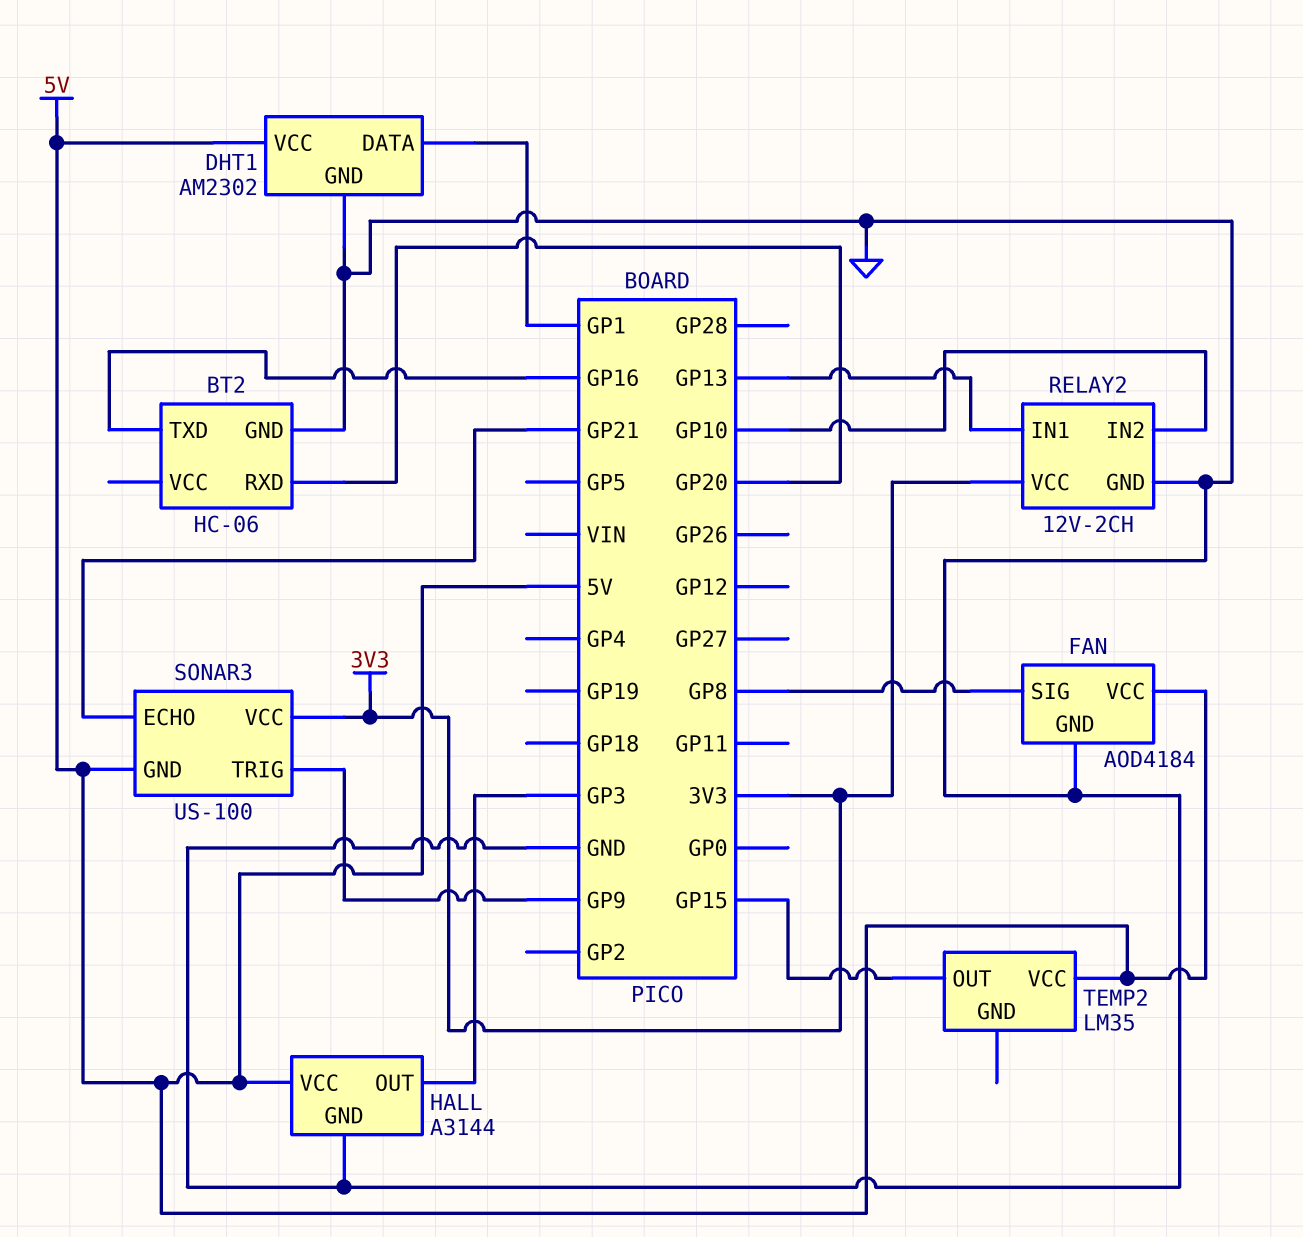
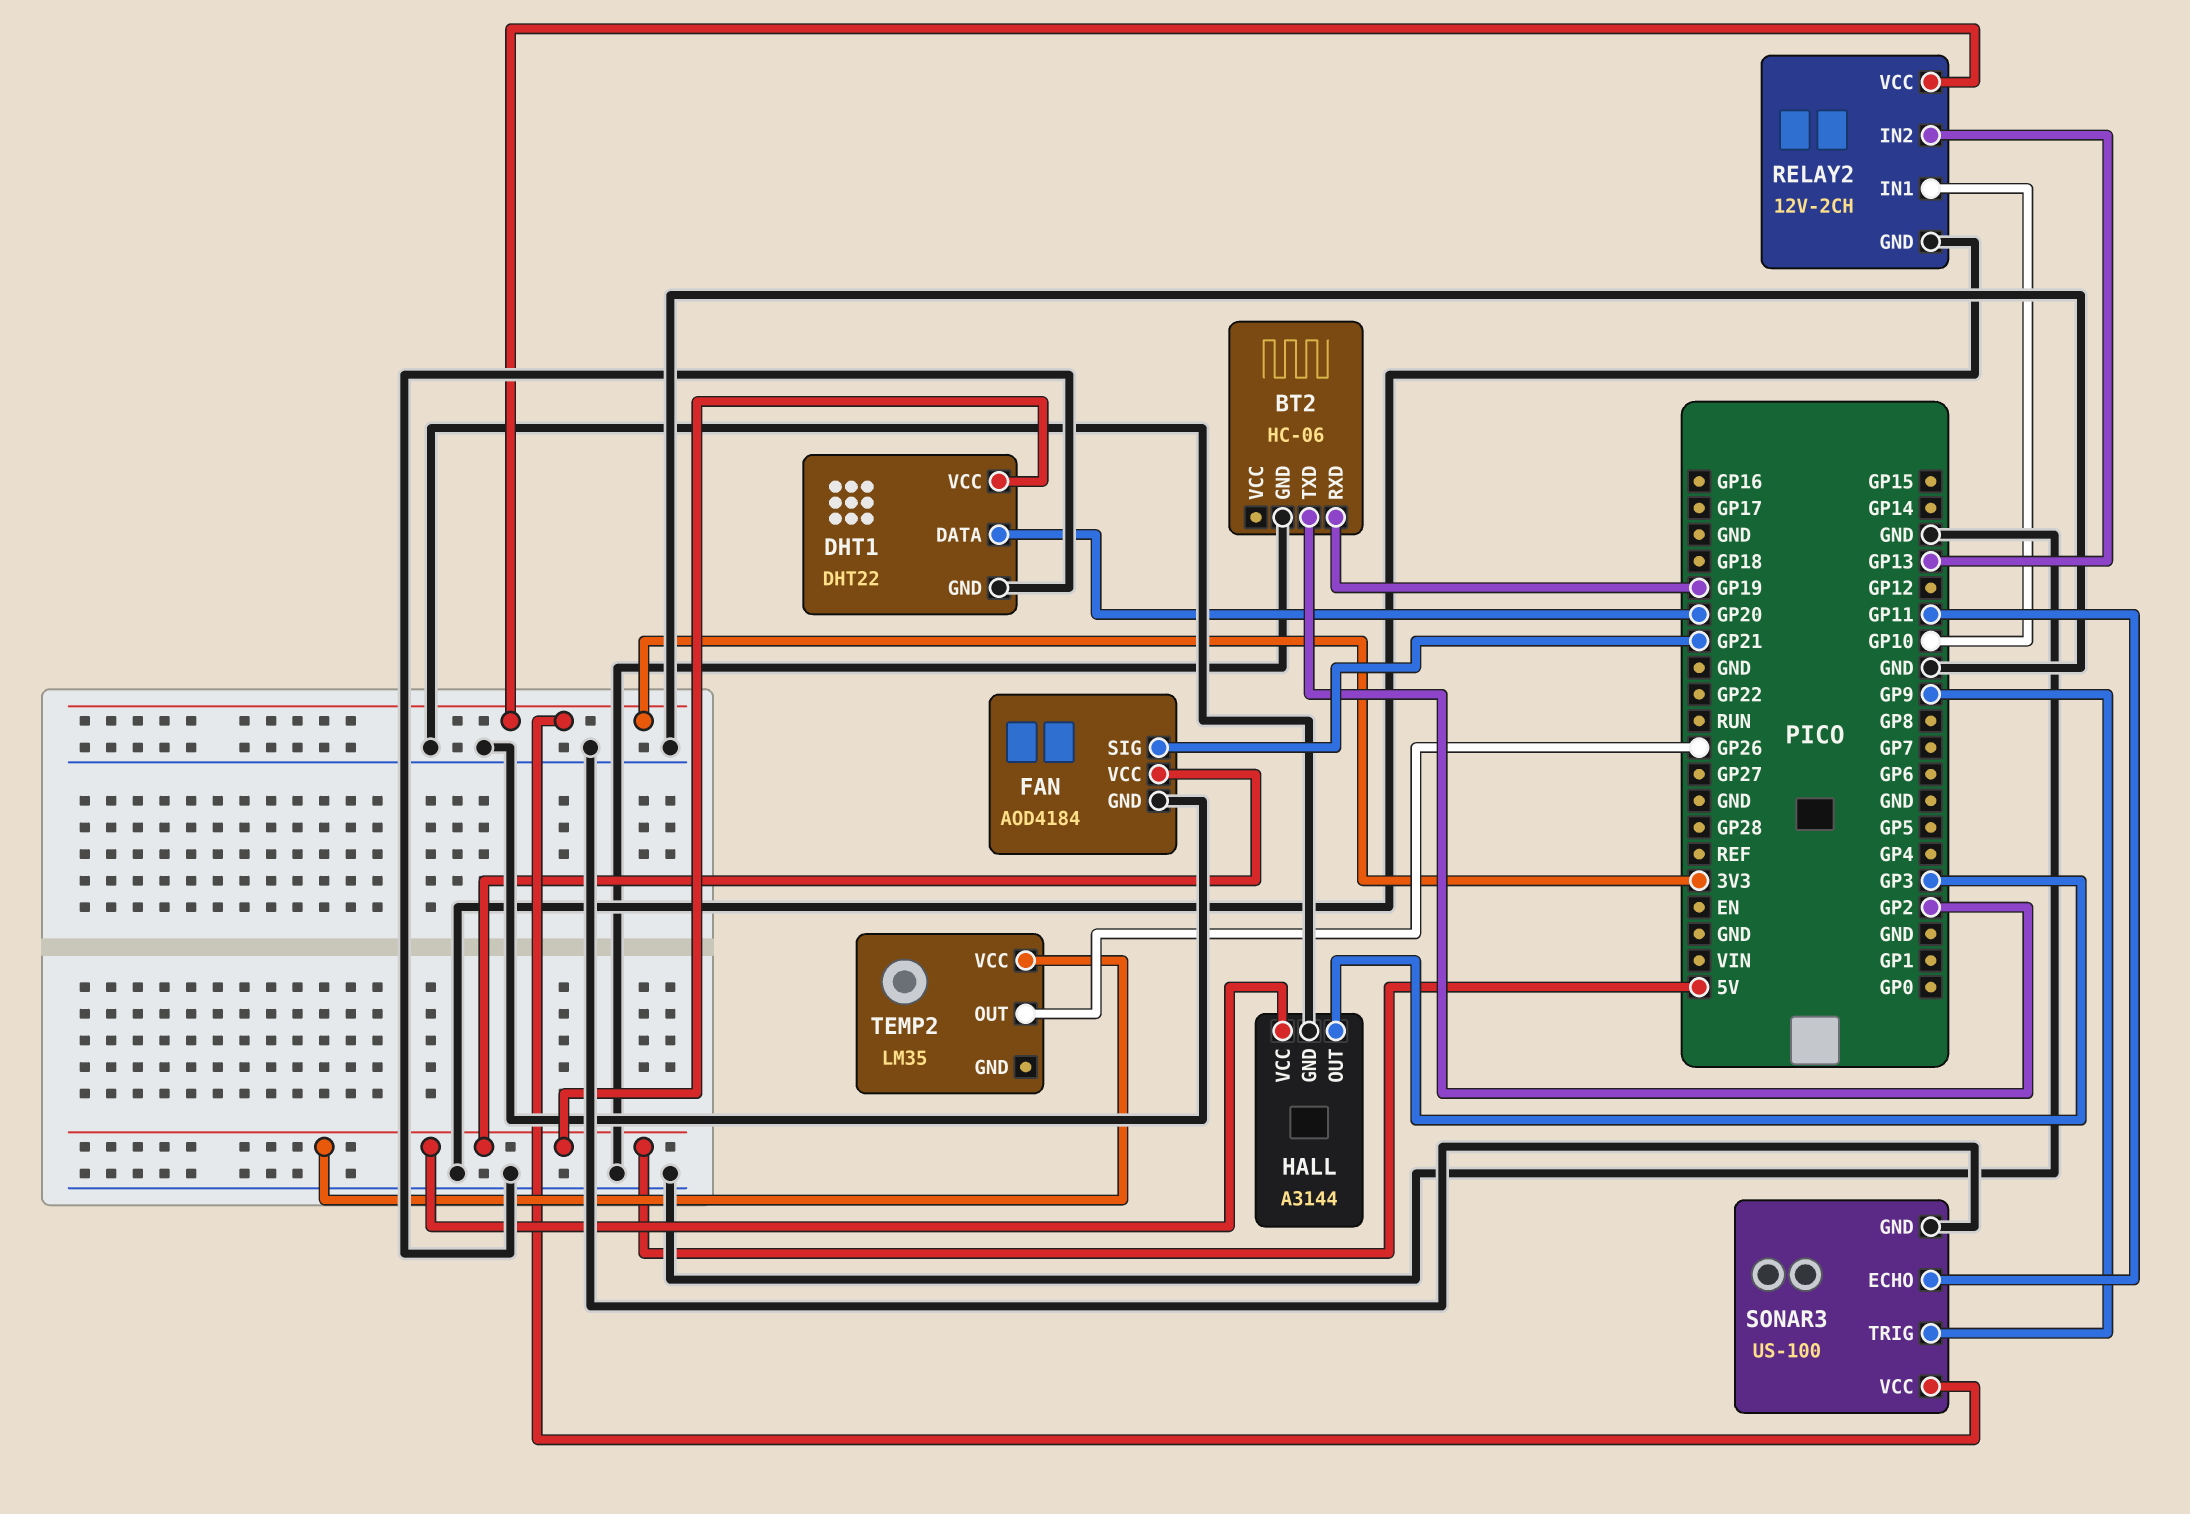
BT2 pin RXD: GP20 -> GP19
BT2 pin TXD: GP16 -> GP2
DHT1: AM2302 -> DHT22
DHT1 pin DATA: GP1 -> GP20
FAN pin SIG: GP8 -> GP21
RELAY2 pin IN1: GP13 -> GP10
RELAY2 pin IN2: GP10 -> GP13
SONAR3 pin ECHO: GP21 -> GP11
SONAR3 pin GND: 5V -> GND
TEMP2 pin OUT: GP15 -> GP26

